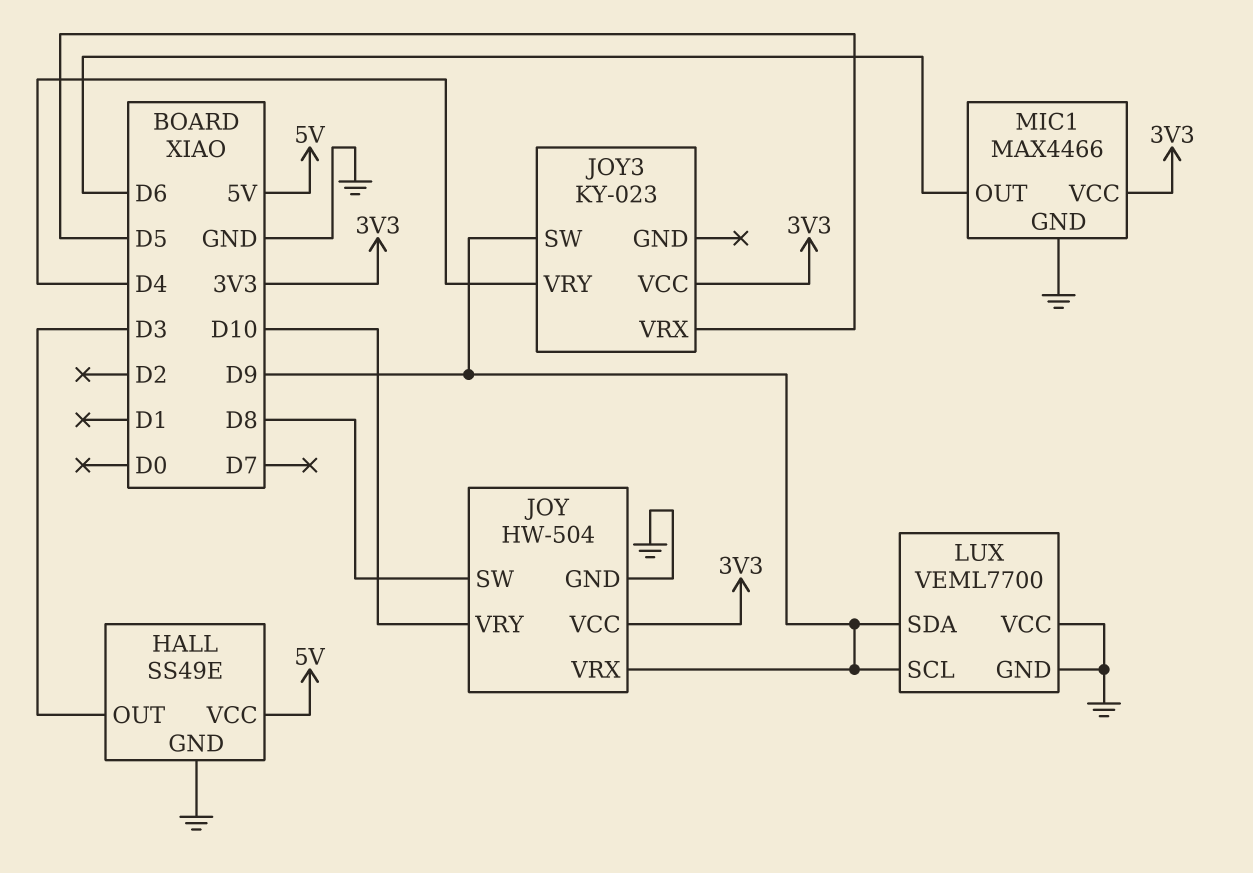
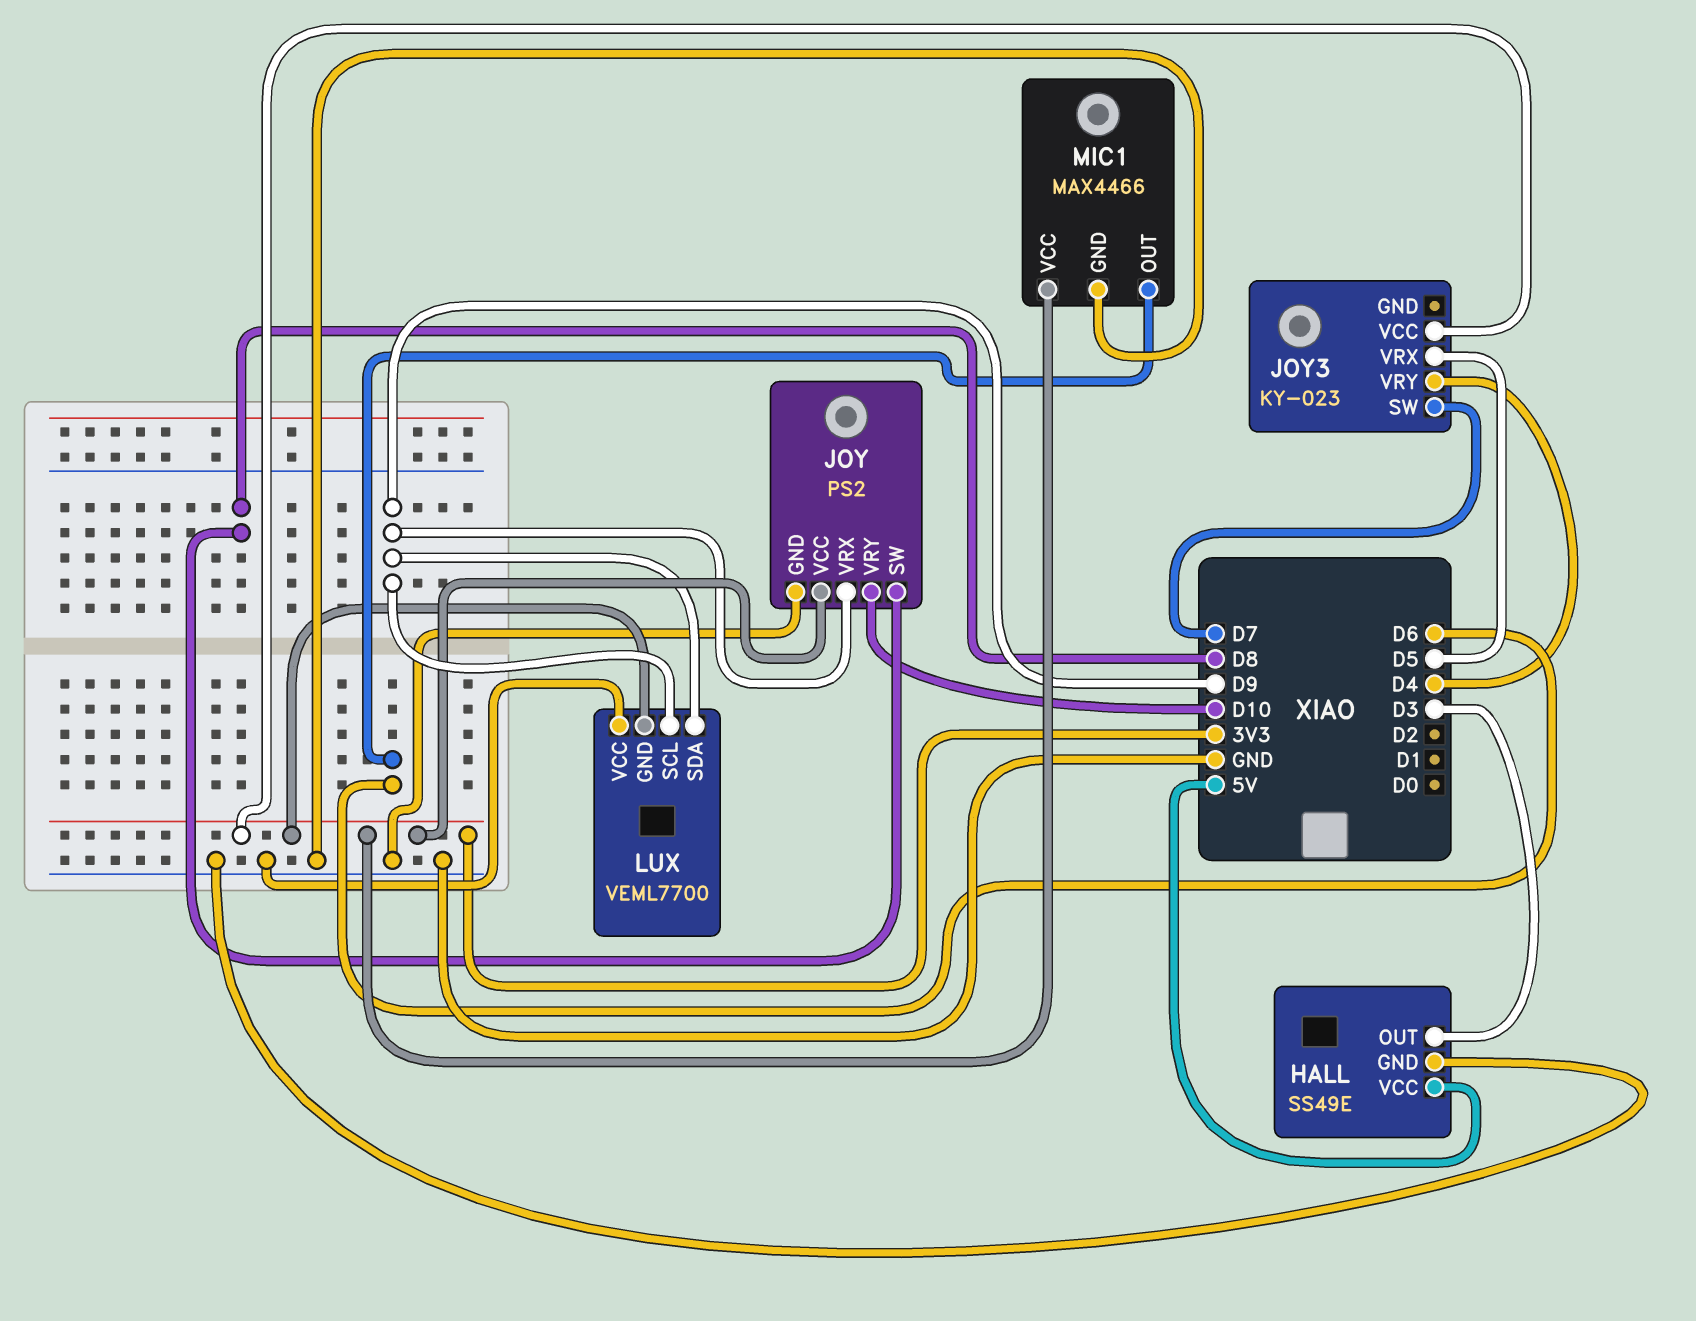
JOY: HW-504 -> PS2
JOY3 pin SW: D9 -> D7
LUX pin GND: GND -> 3V3

